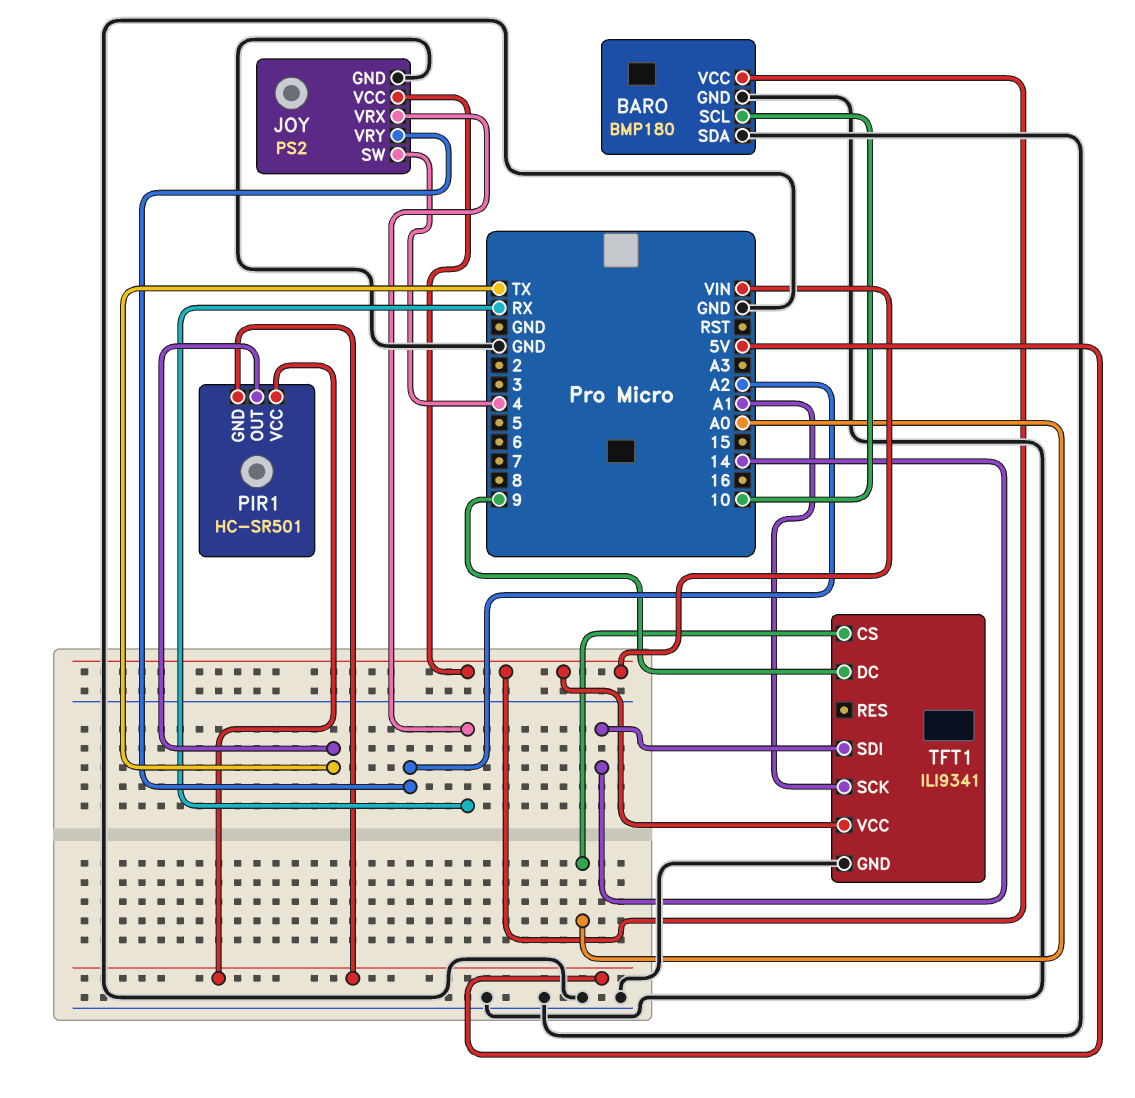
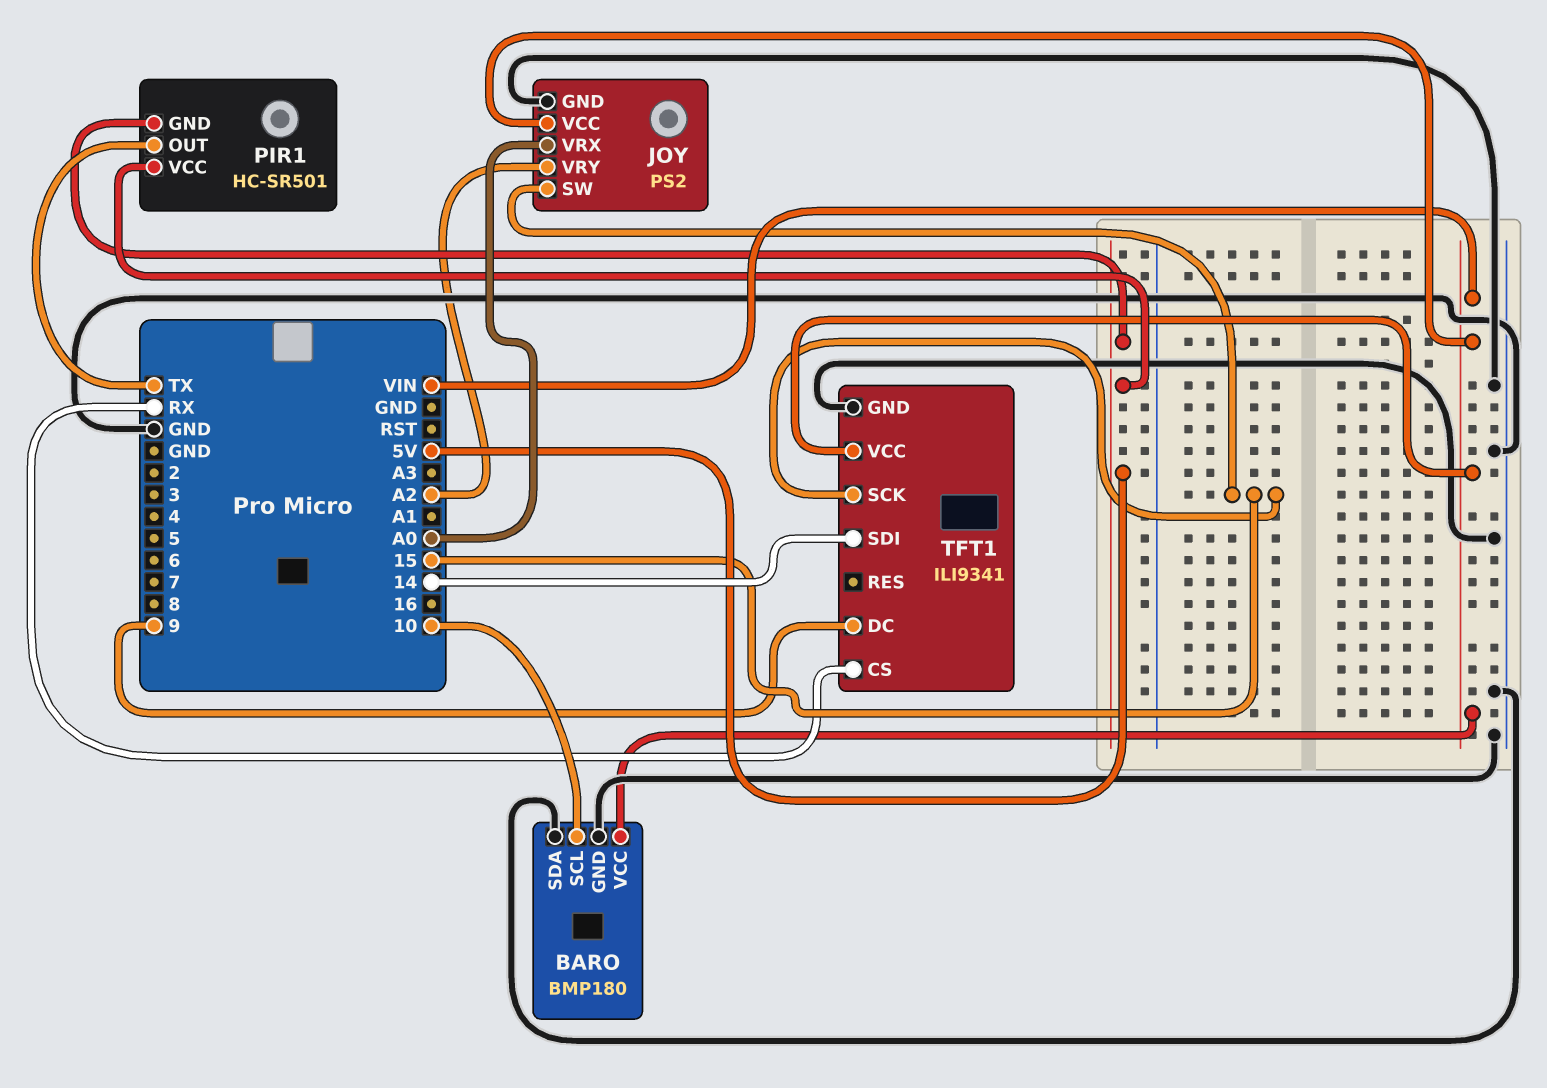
JOY pin SW: 4 -> 15
JOY pin VRX: RX -> A0
TFT1 pin CS: A0 -> RX
TFT1 pin SCK: A1 -> 15

